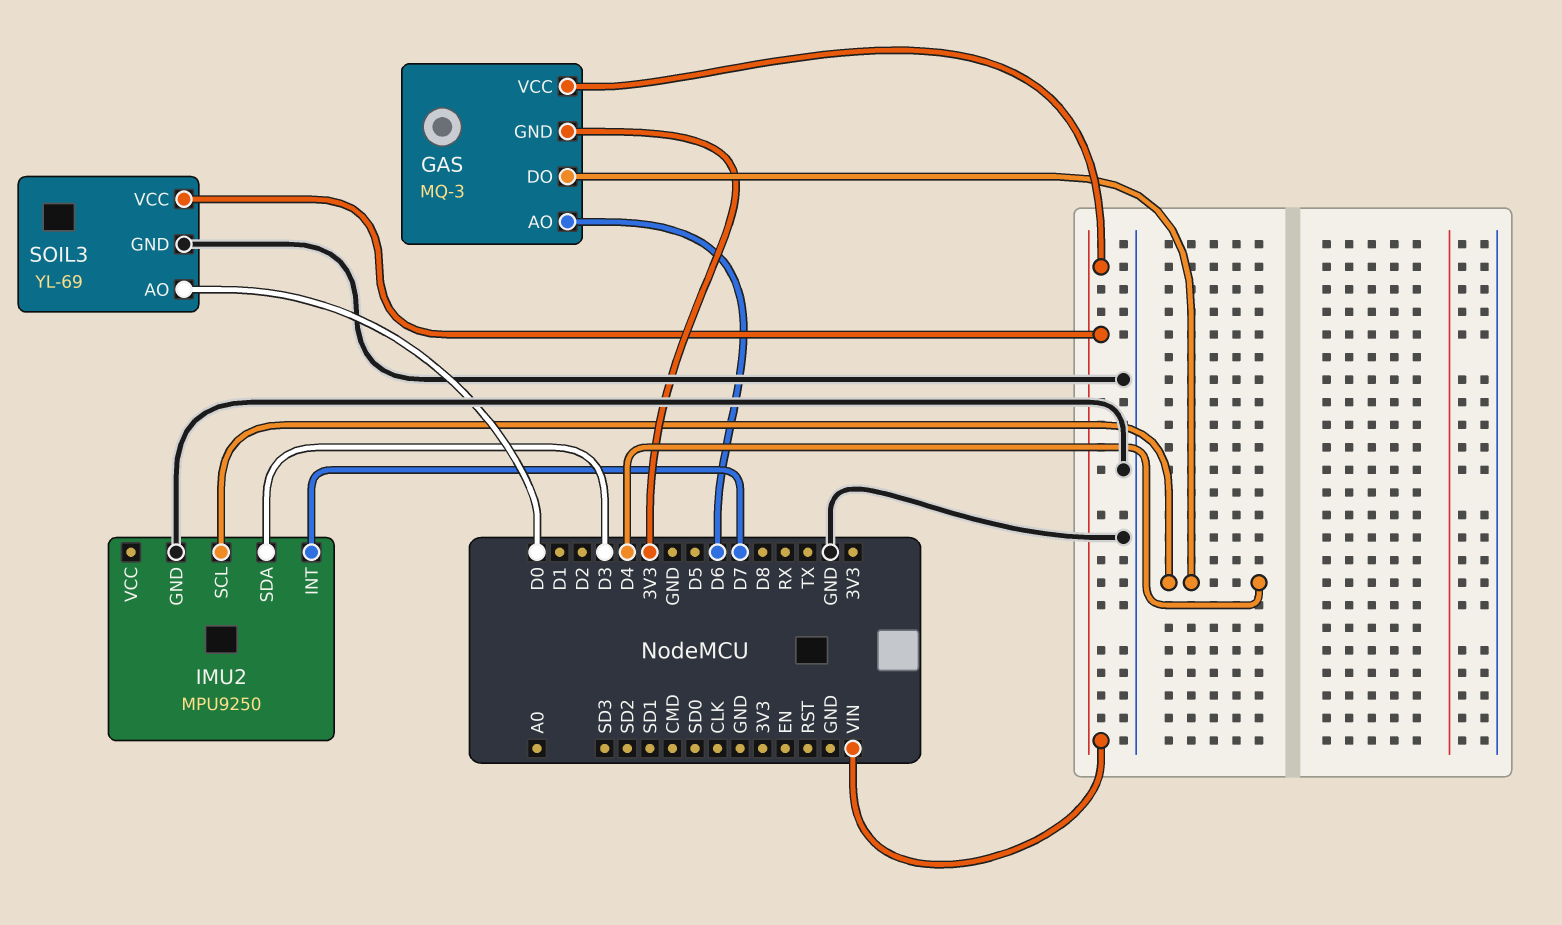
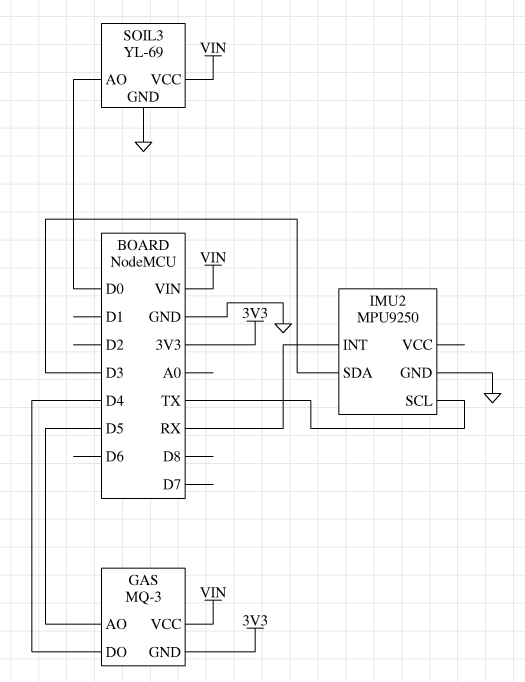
GAS pin AO: D6 -> D5
IMU2 pin INT: D7 -> RX
IMU2 pin SCL: D4 -> TX

